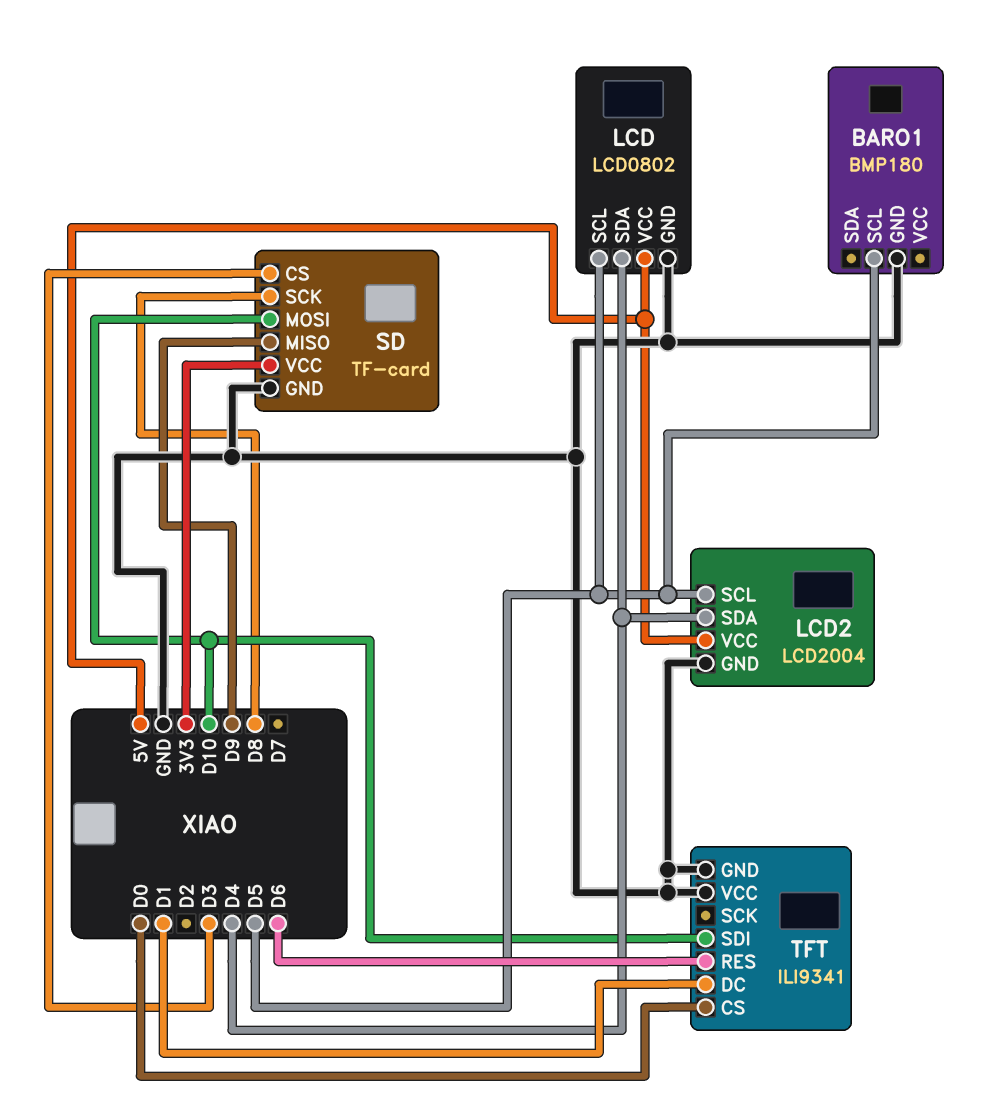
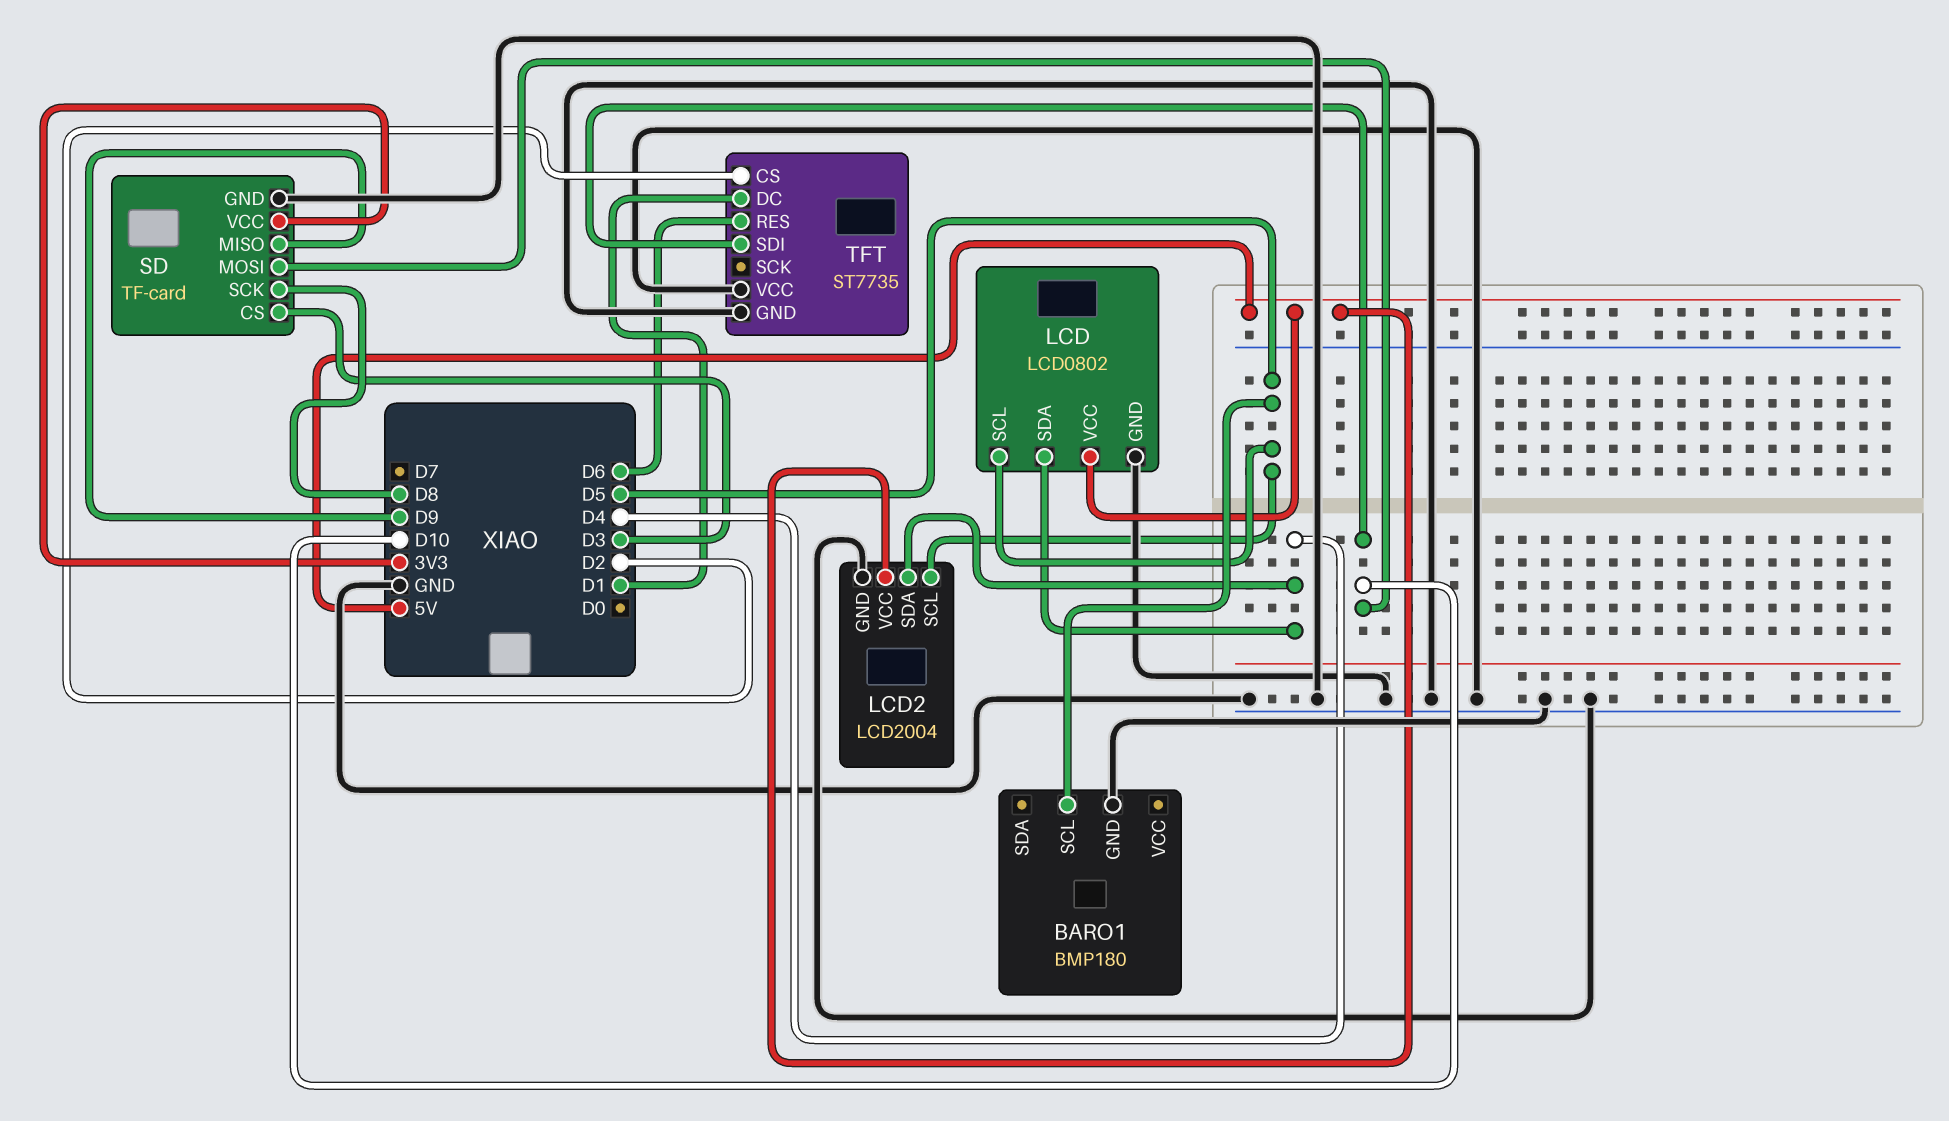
TFT: ILI9341 -> ST7735
TFT pin CS: D0 -> D2

